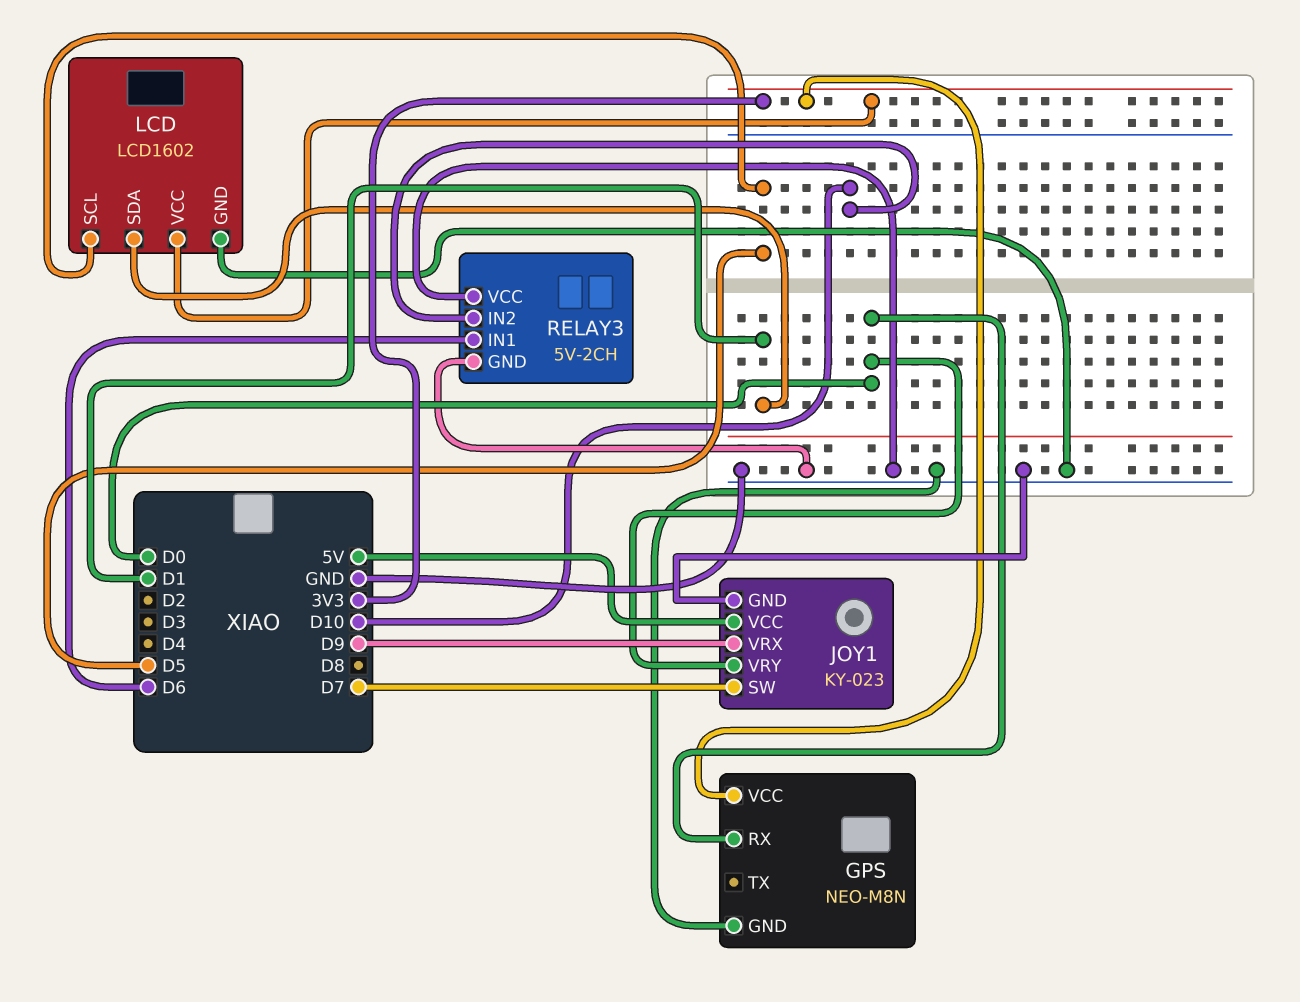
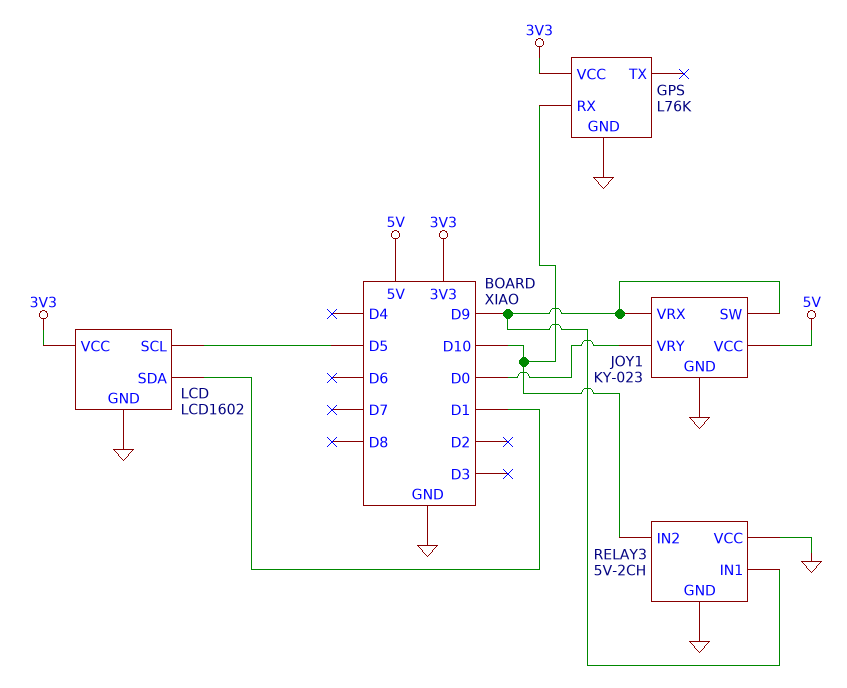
GPS: NEO-M8N -> L76K
GPS pin RX: D0 -> D10
JOY1 pin SW: D7 -> D9
RELAY3 pin IN1: D6 -> D9

